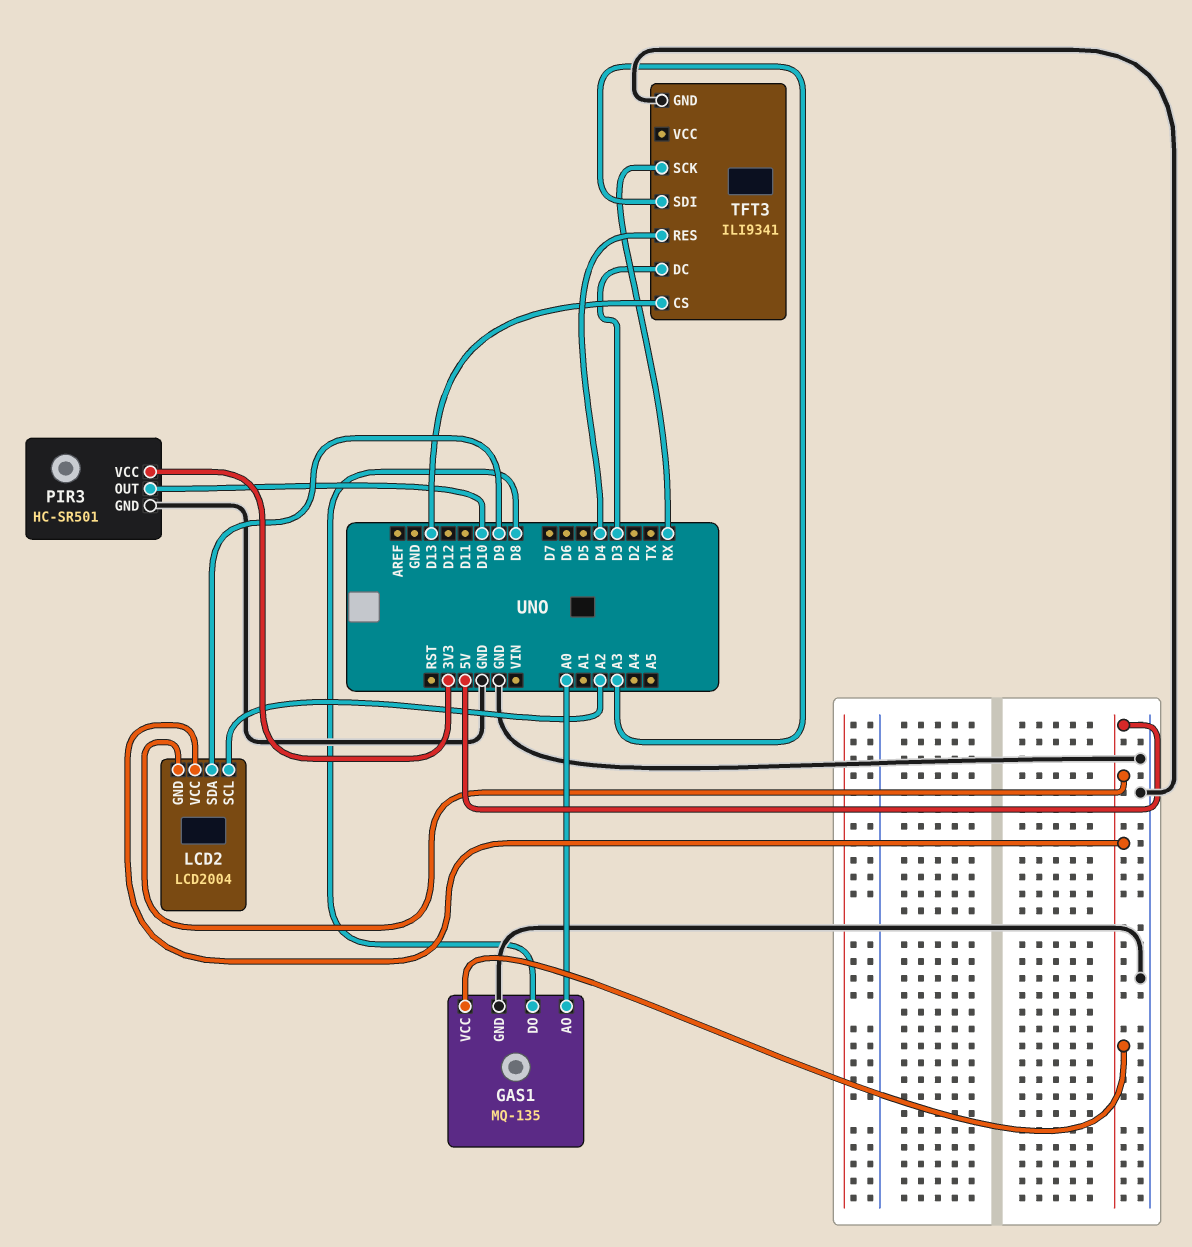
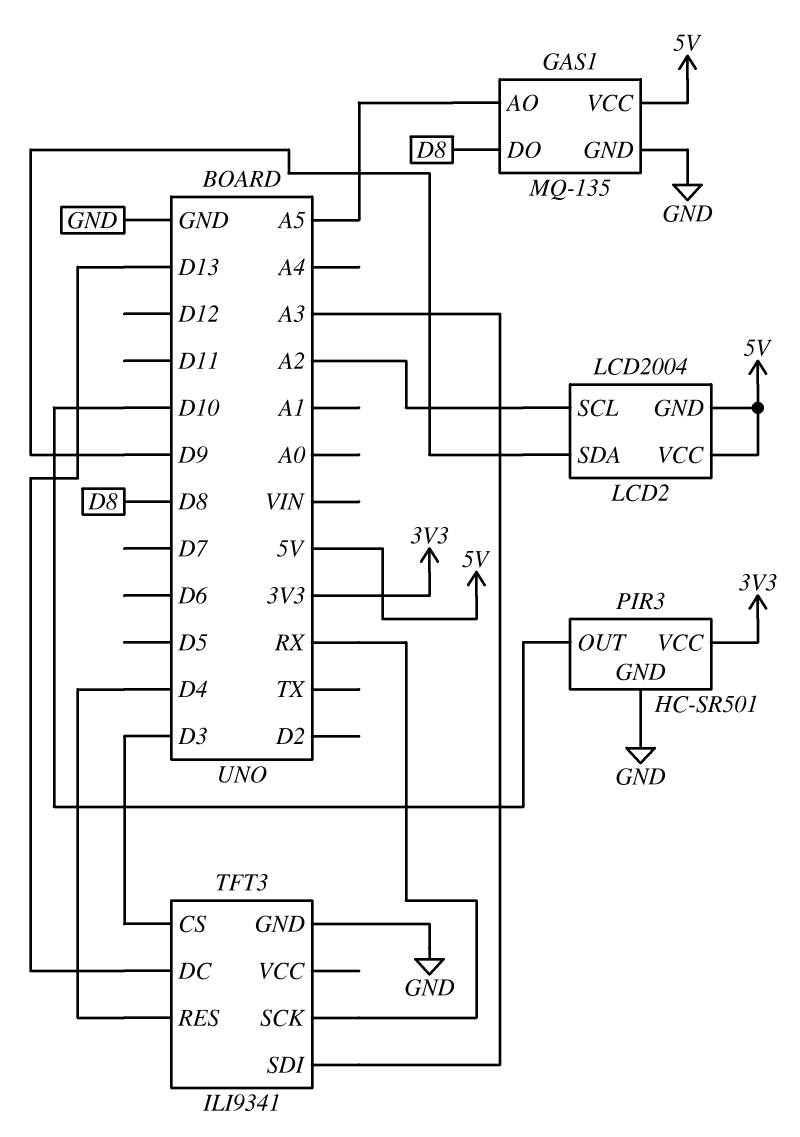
GAS1 pin AO: A0 -> A5
TFT3 pin CS: D13 -> D3
TFT3 pin DC: D3 -> D13

